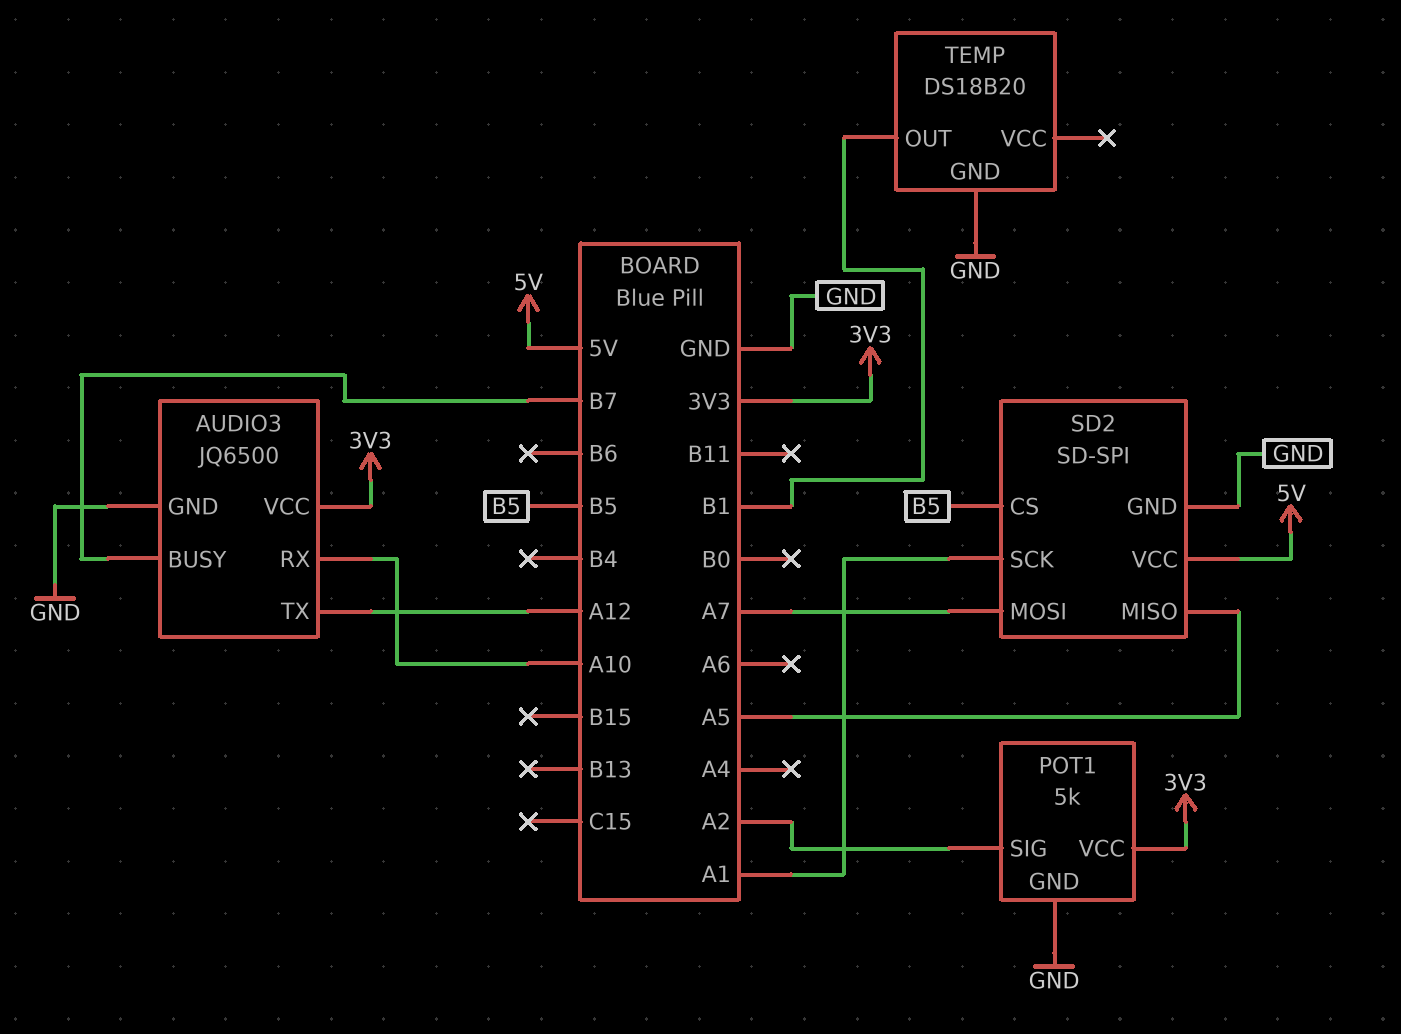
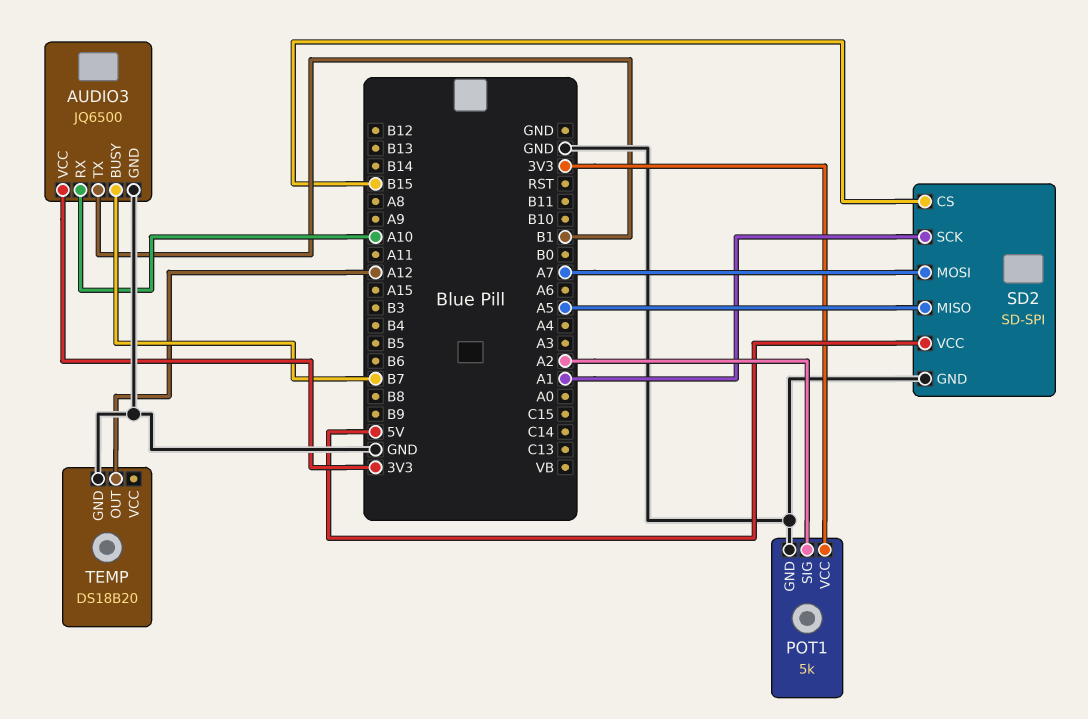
AUDIO3 pin TX: A12 -> B1
SD2 pin CS: B5 -> B15
TEMP pin OUT: B1 -> A12

